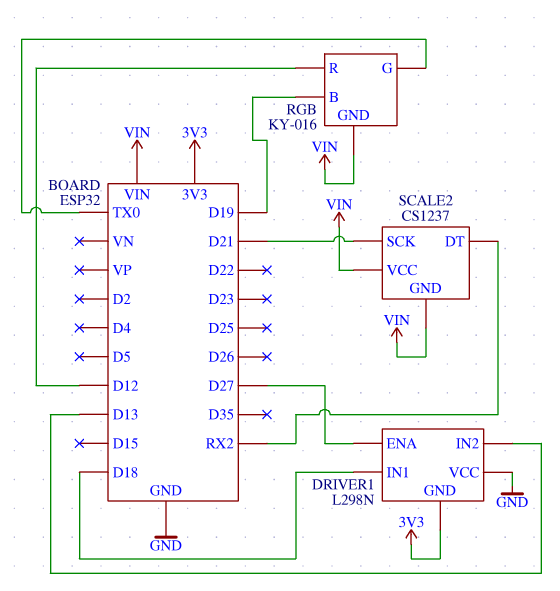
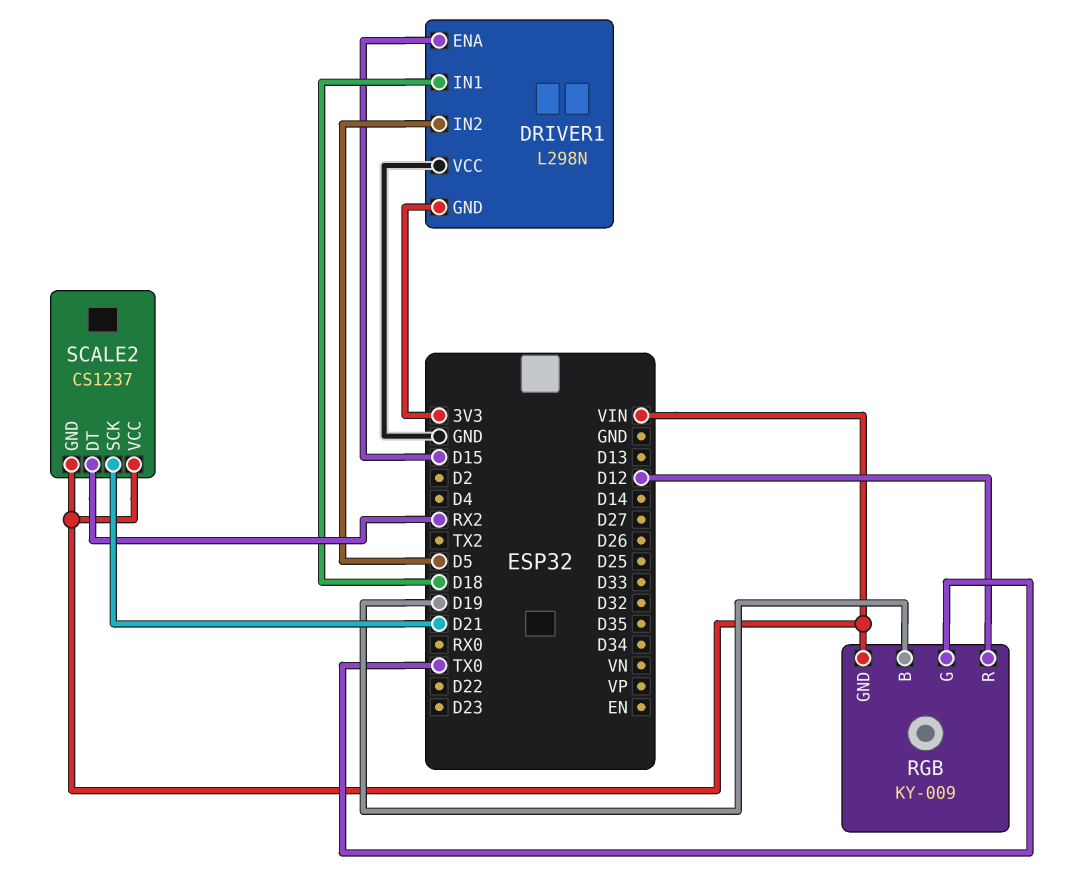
DRIVER1 pin ENA: D27 -> D15
DRIVER1 pin IN2: D13 -> D5
RGB: KY-016 -> KY-009

